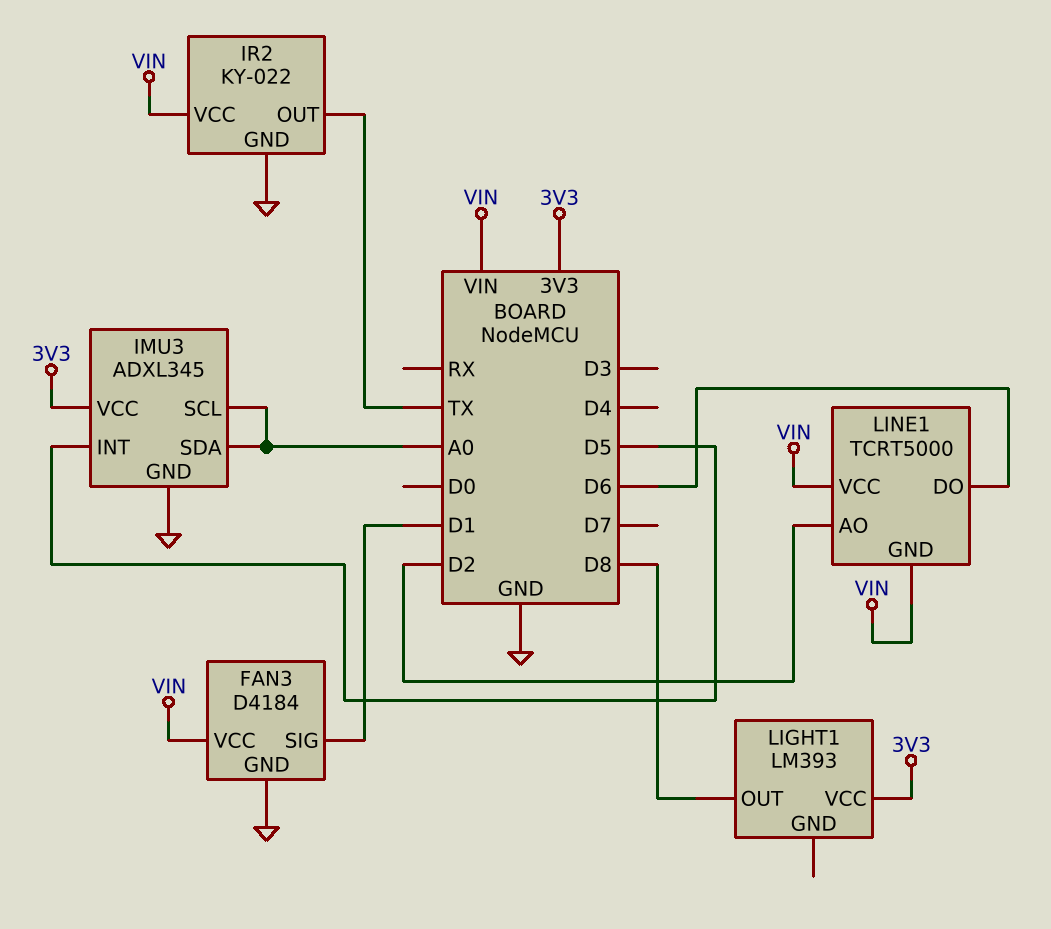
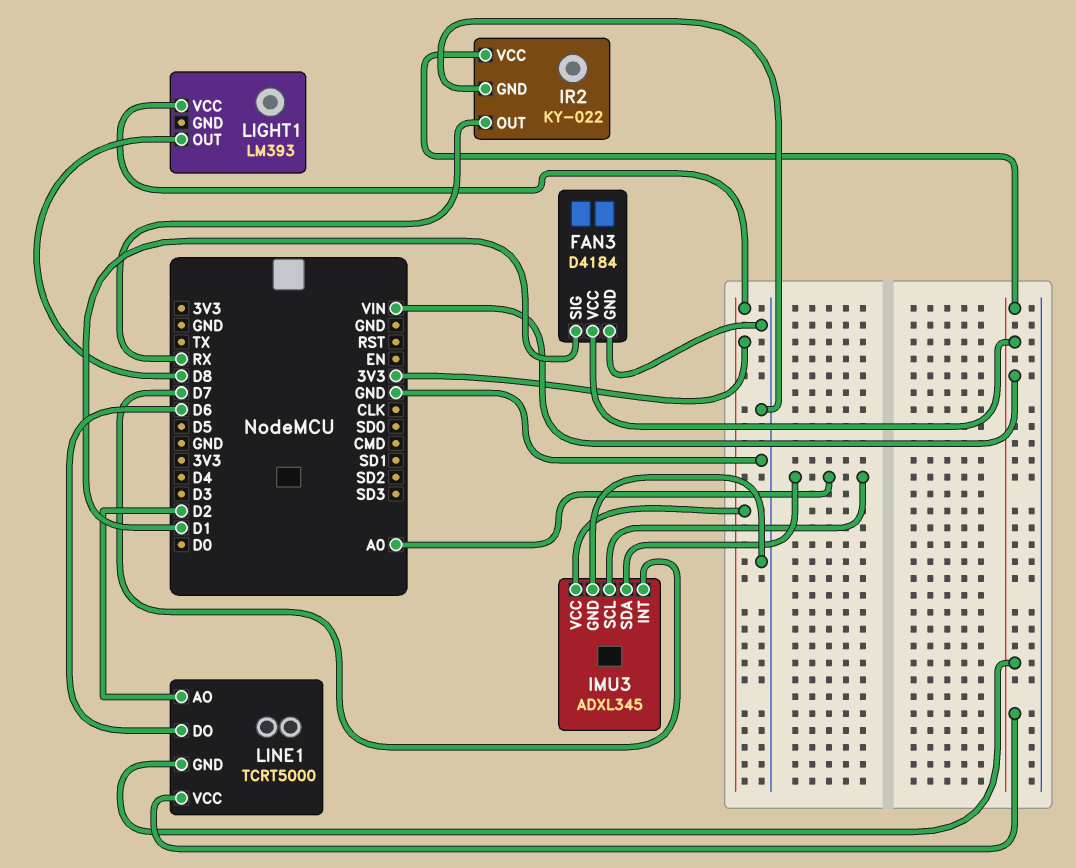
IMU3 pin INT: D5 -> D7
IR2 pin OUT: TX -> RX

